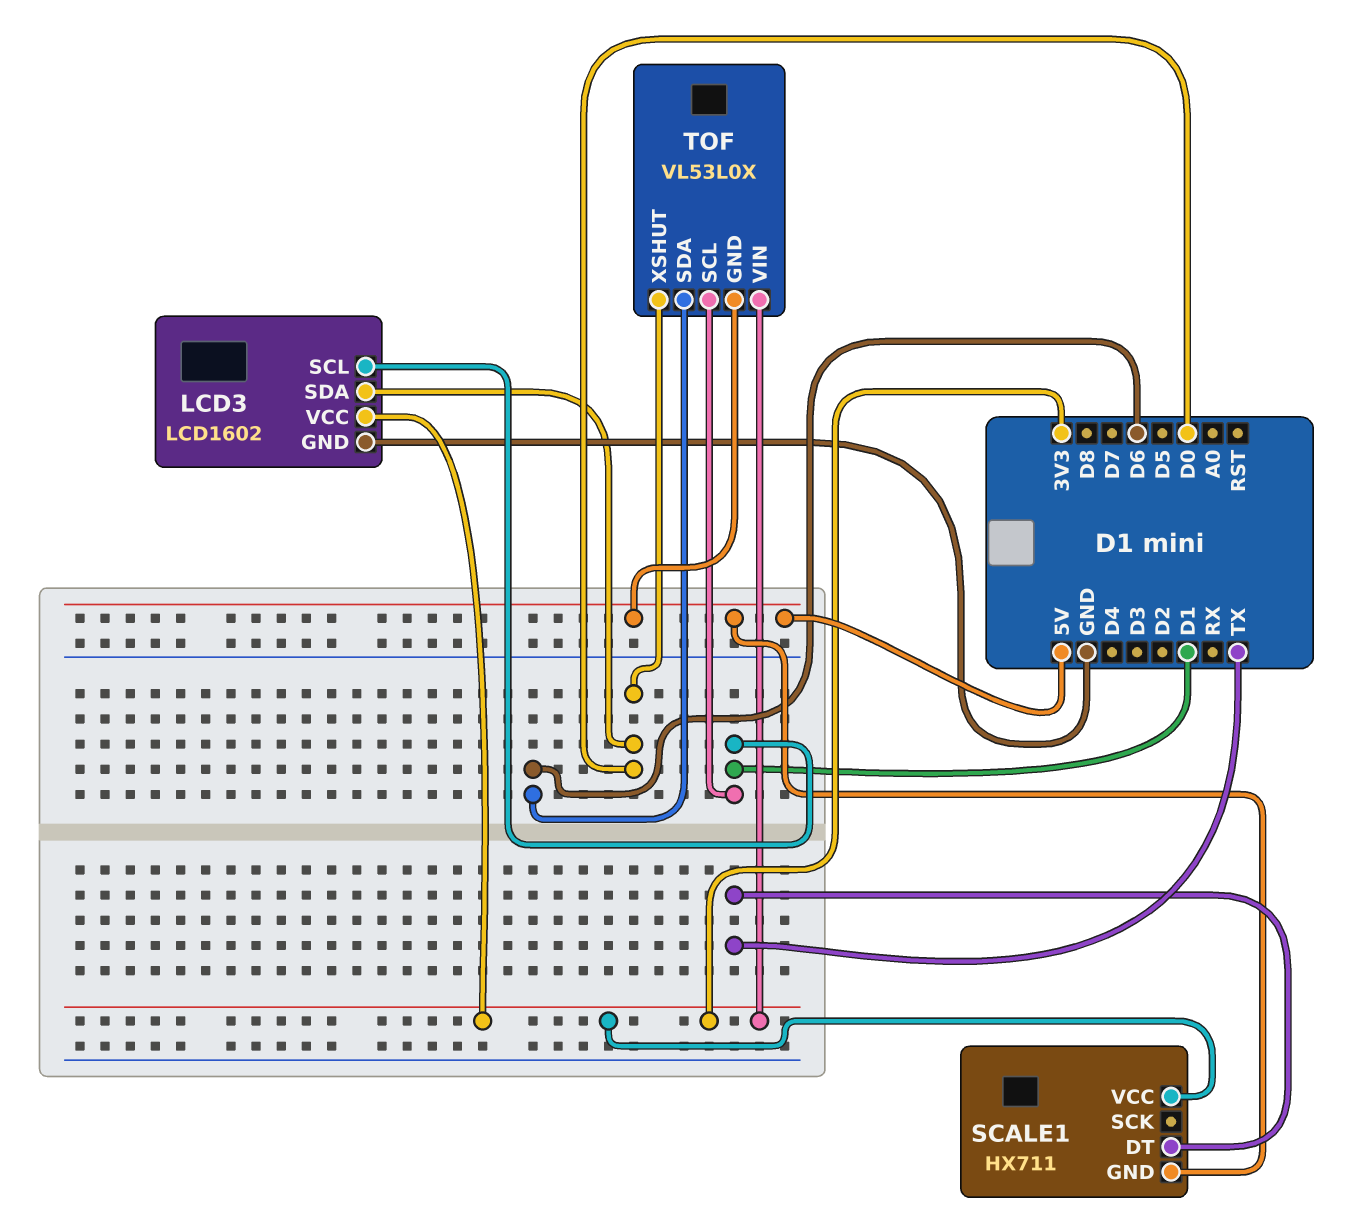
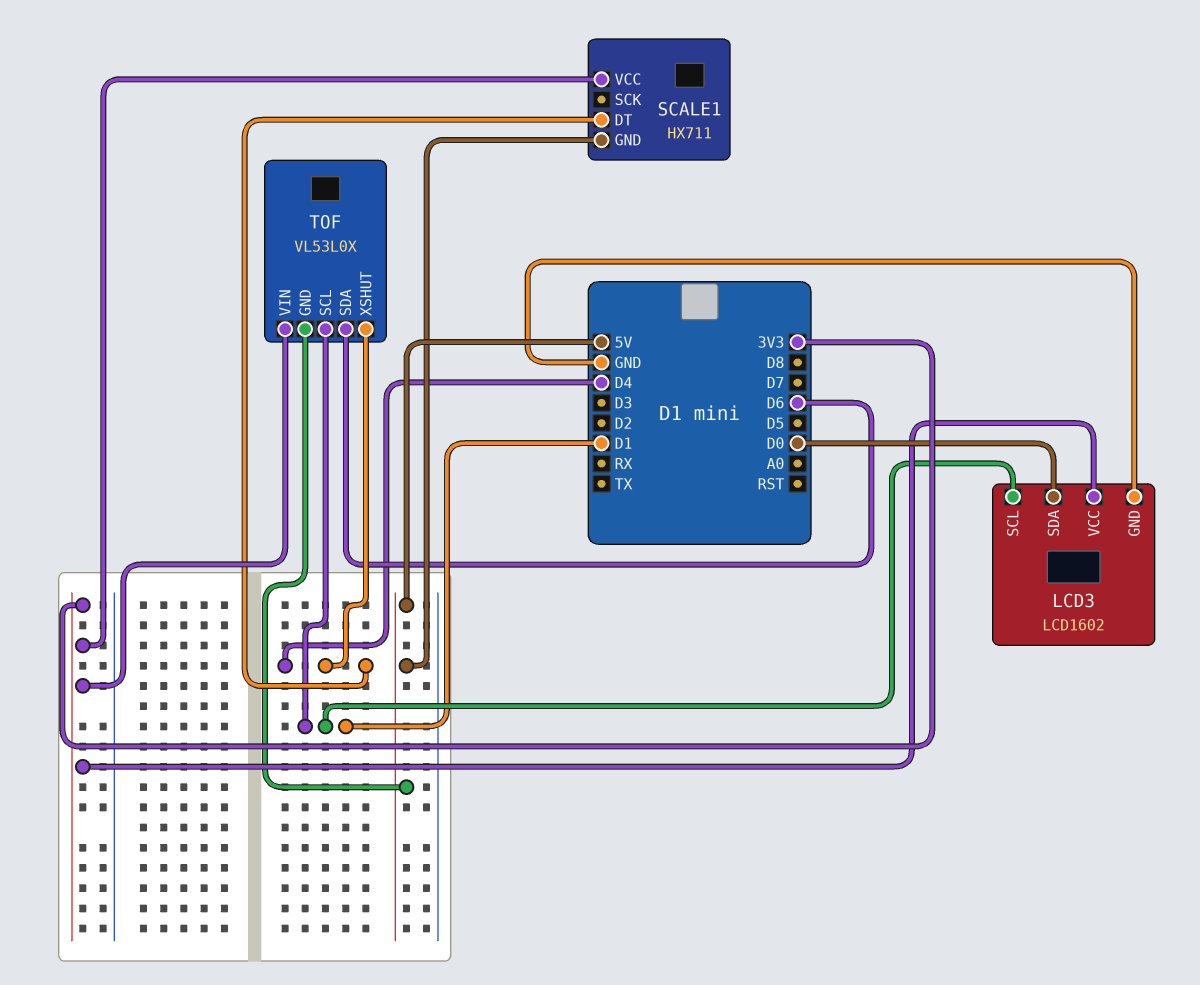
SCALE1 pin DT: TX -> D4
TOF pin XSHUT: D0 -> D4

